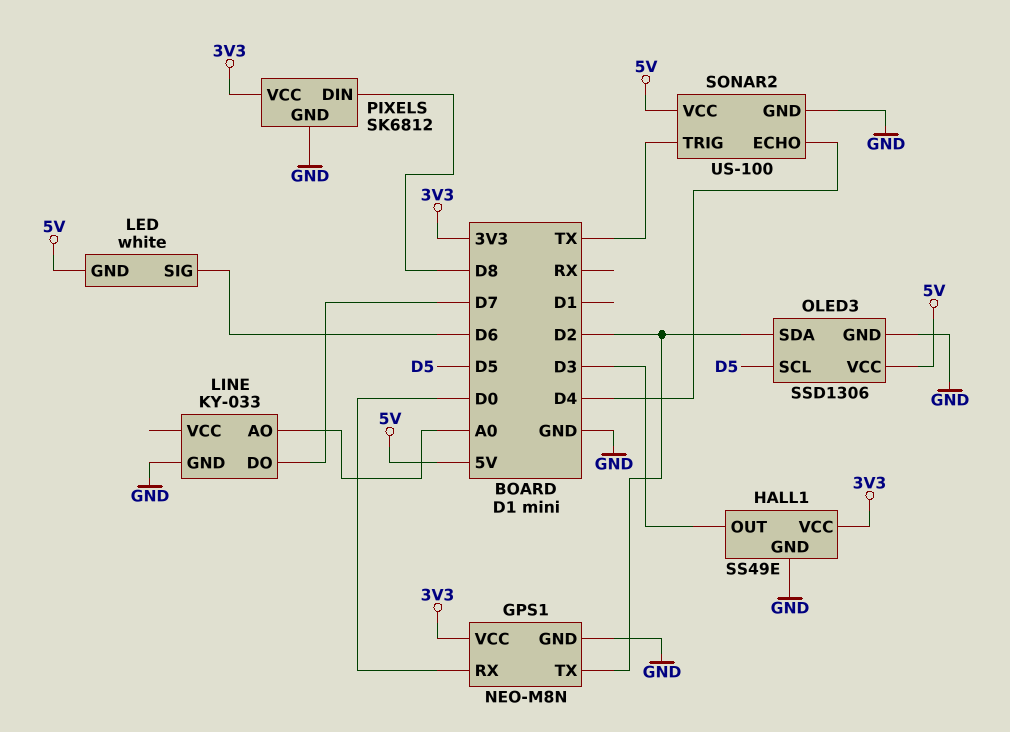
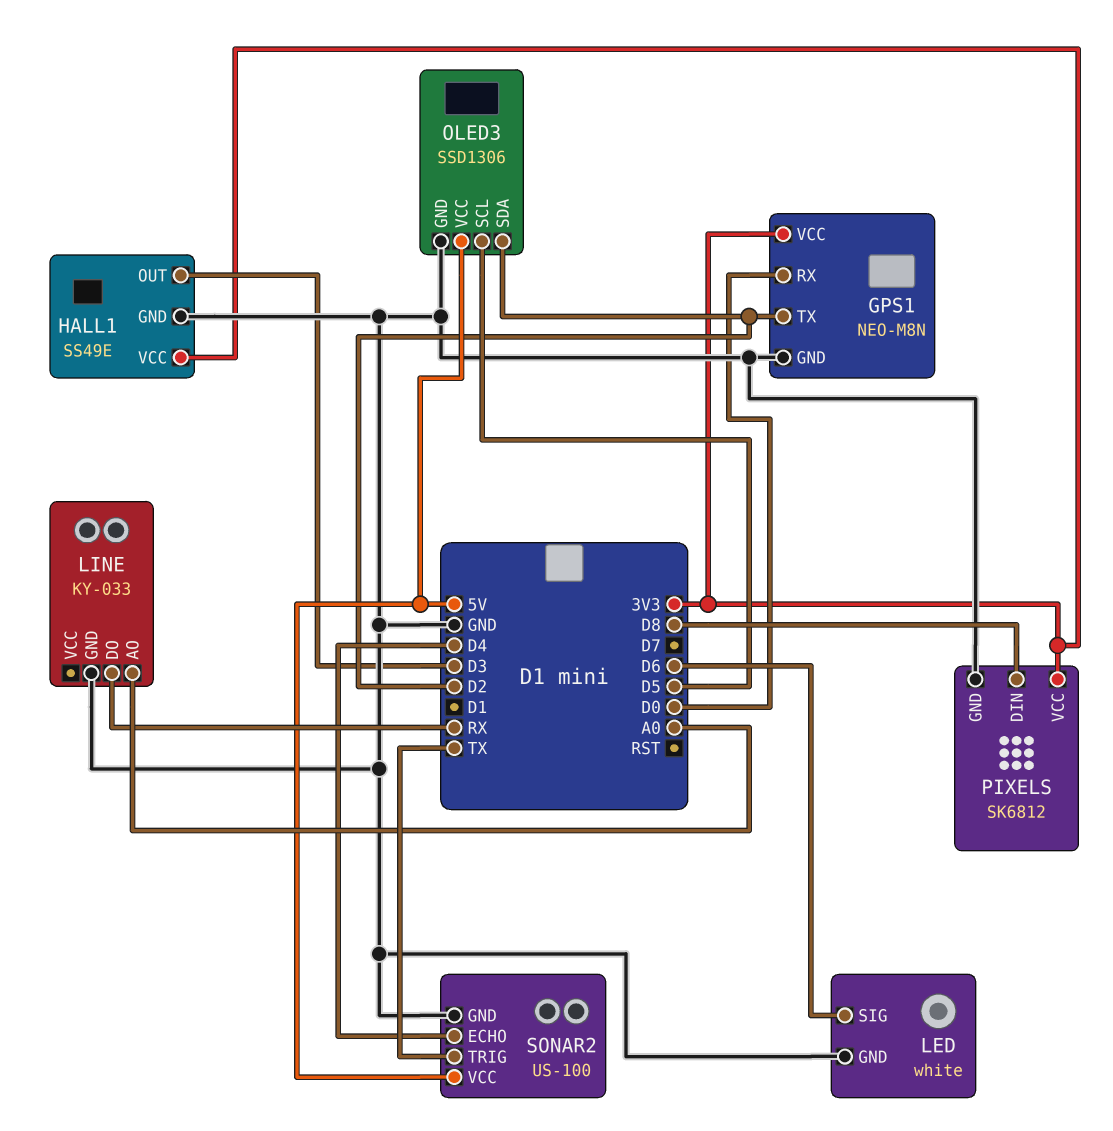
LED pin GND: 5V -> GND
LINE pin DO: D7 -> RX

